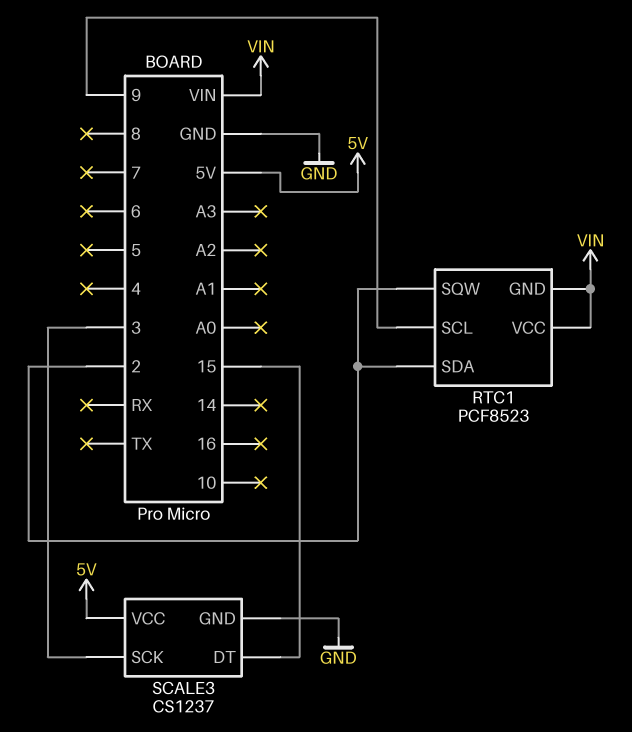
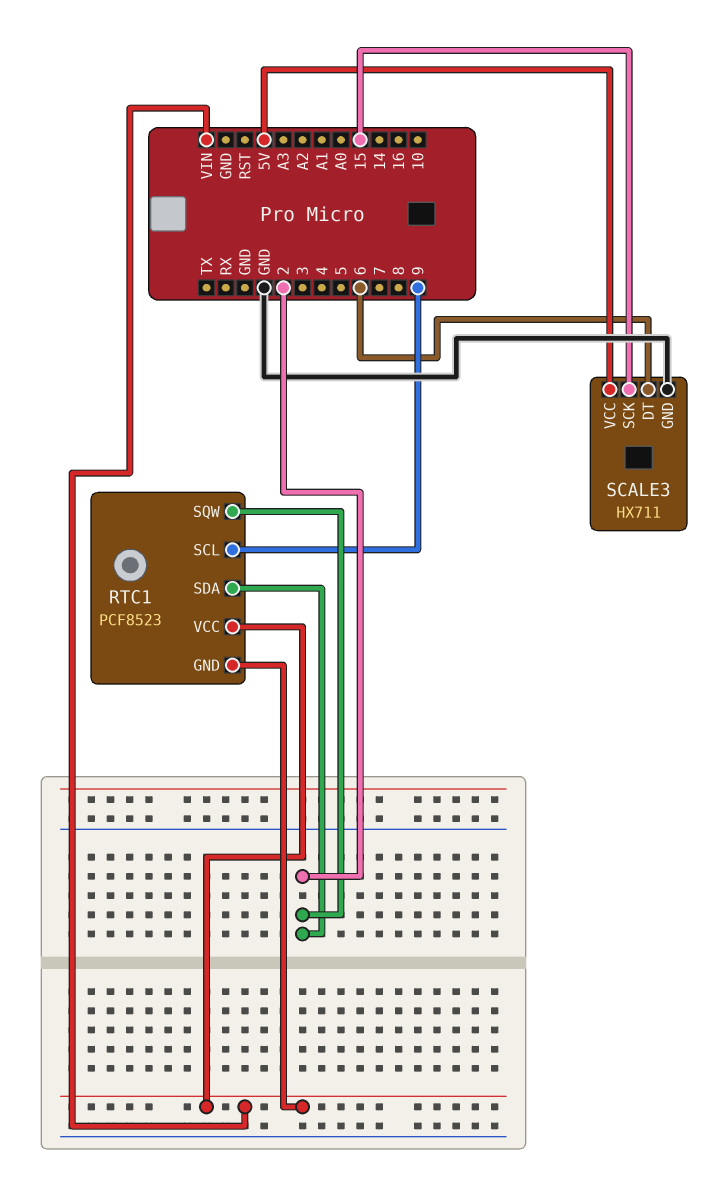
SCALE3: CS1237 -> HX711
SCALE3 pin DT: 15 -> 6
SCALE3 pin SCK: 3 -> 15

